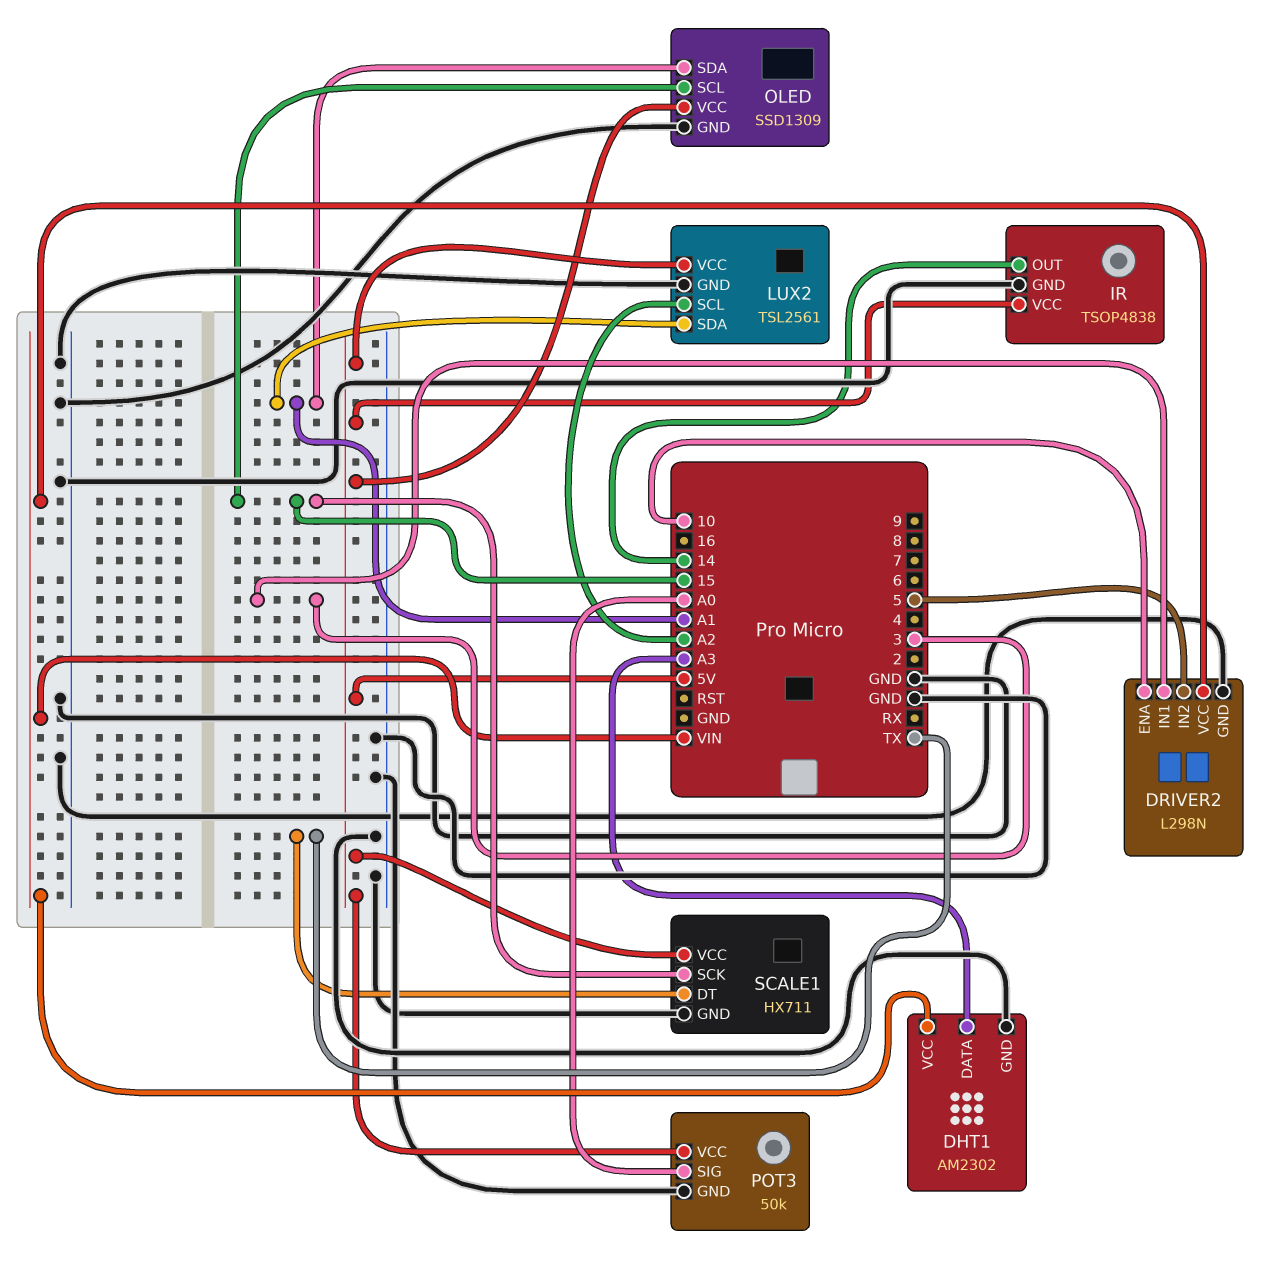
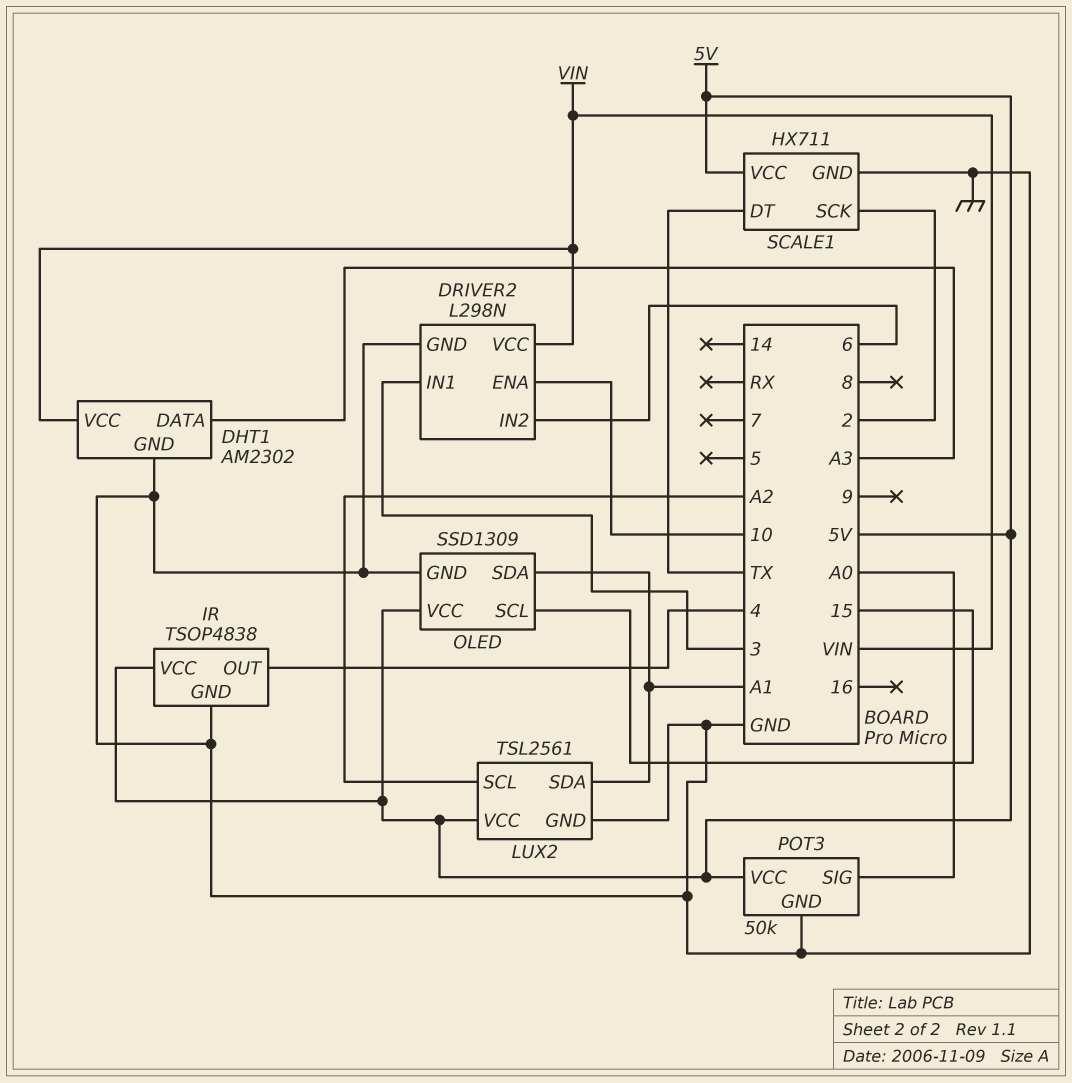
DRIVER2 pin IN2: 5 -> 6
IR pin OUT: 14 -> 4
SCALE1 pin SCK: 15 -> 2

